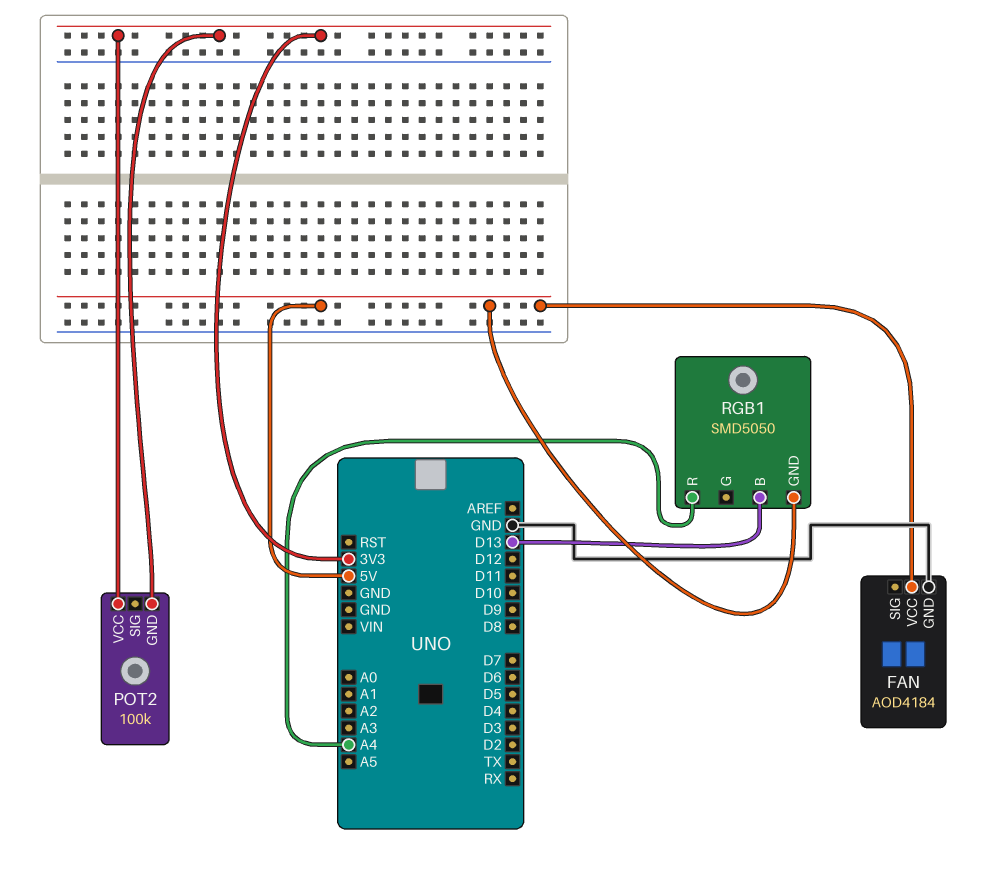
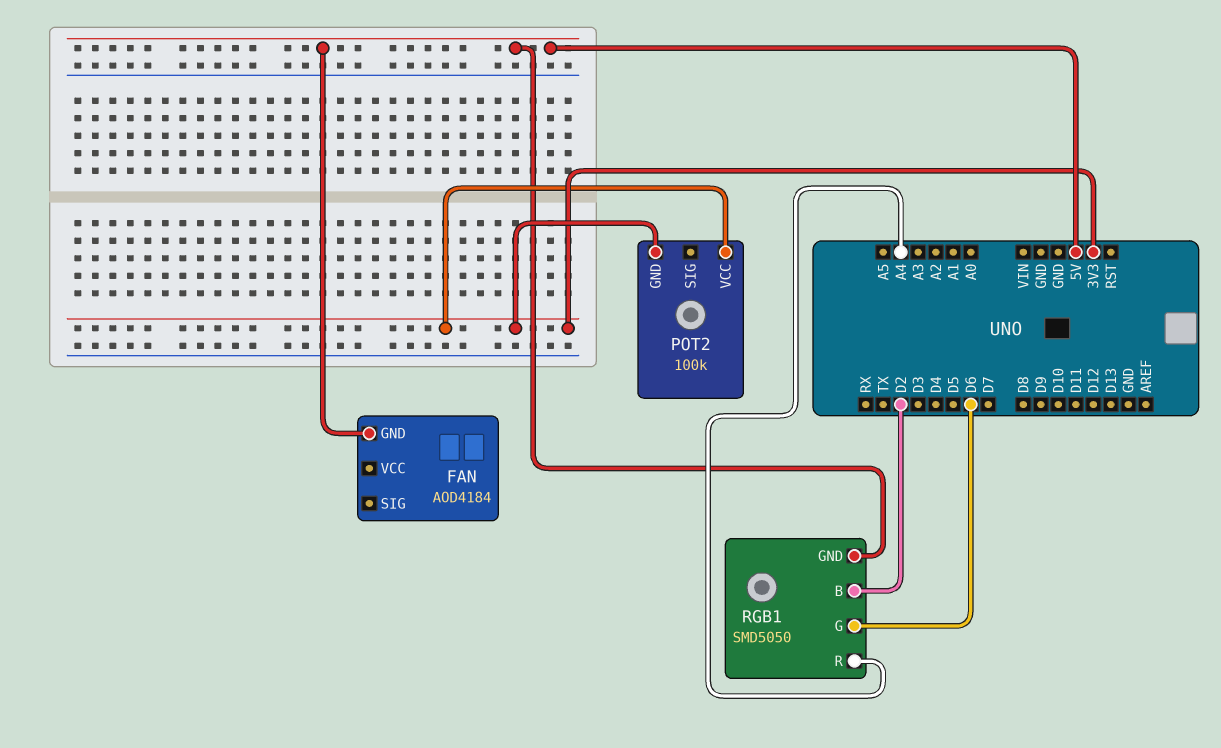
FAN pin GND: GND -> 5V
FAN pin VCC: 5V -> none
RGB1 pin B: D13 -> D2
RGB1 pin G: none -> D6

